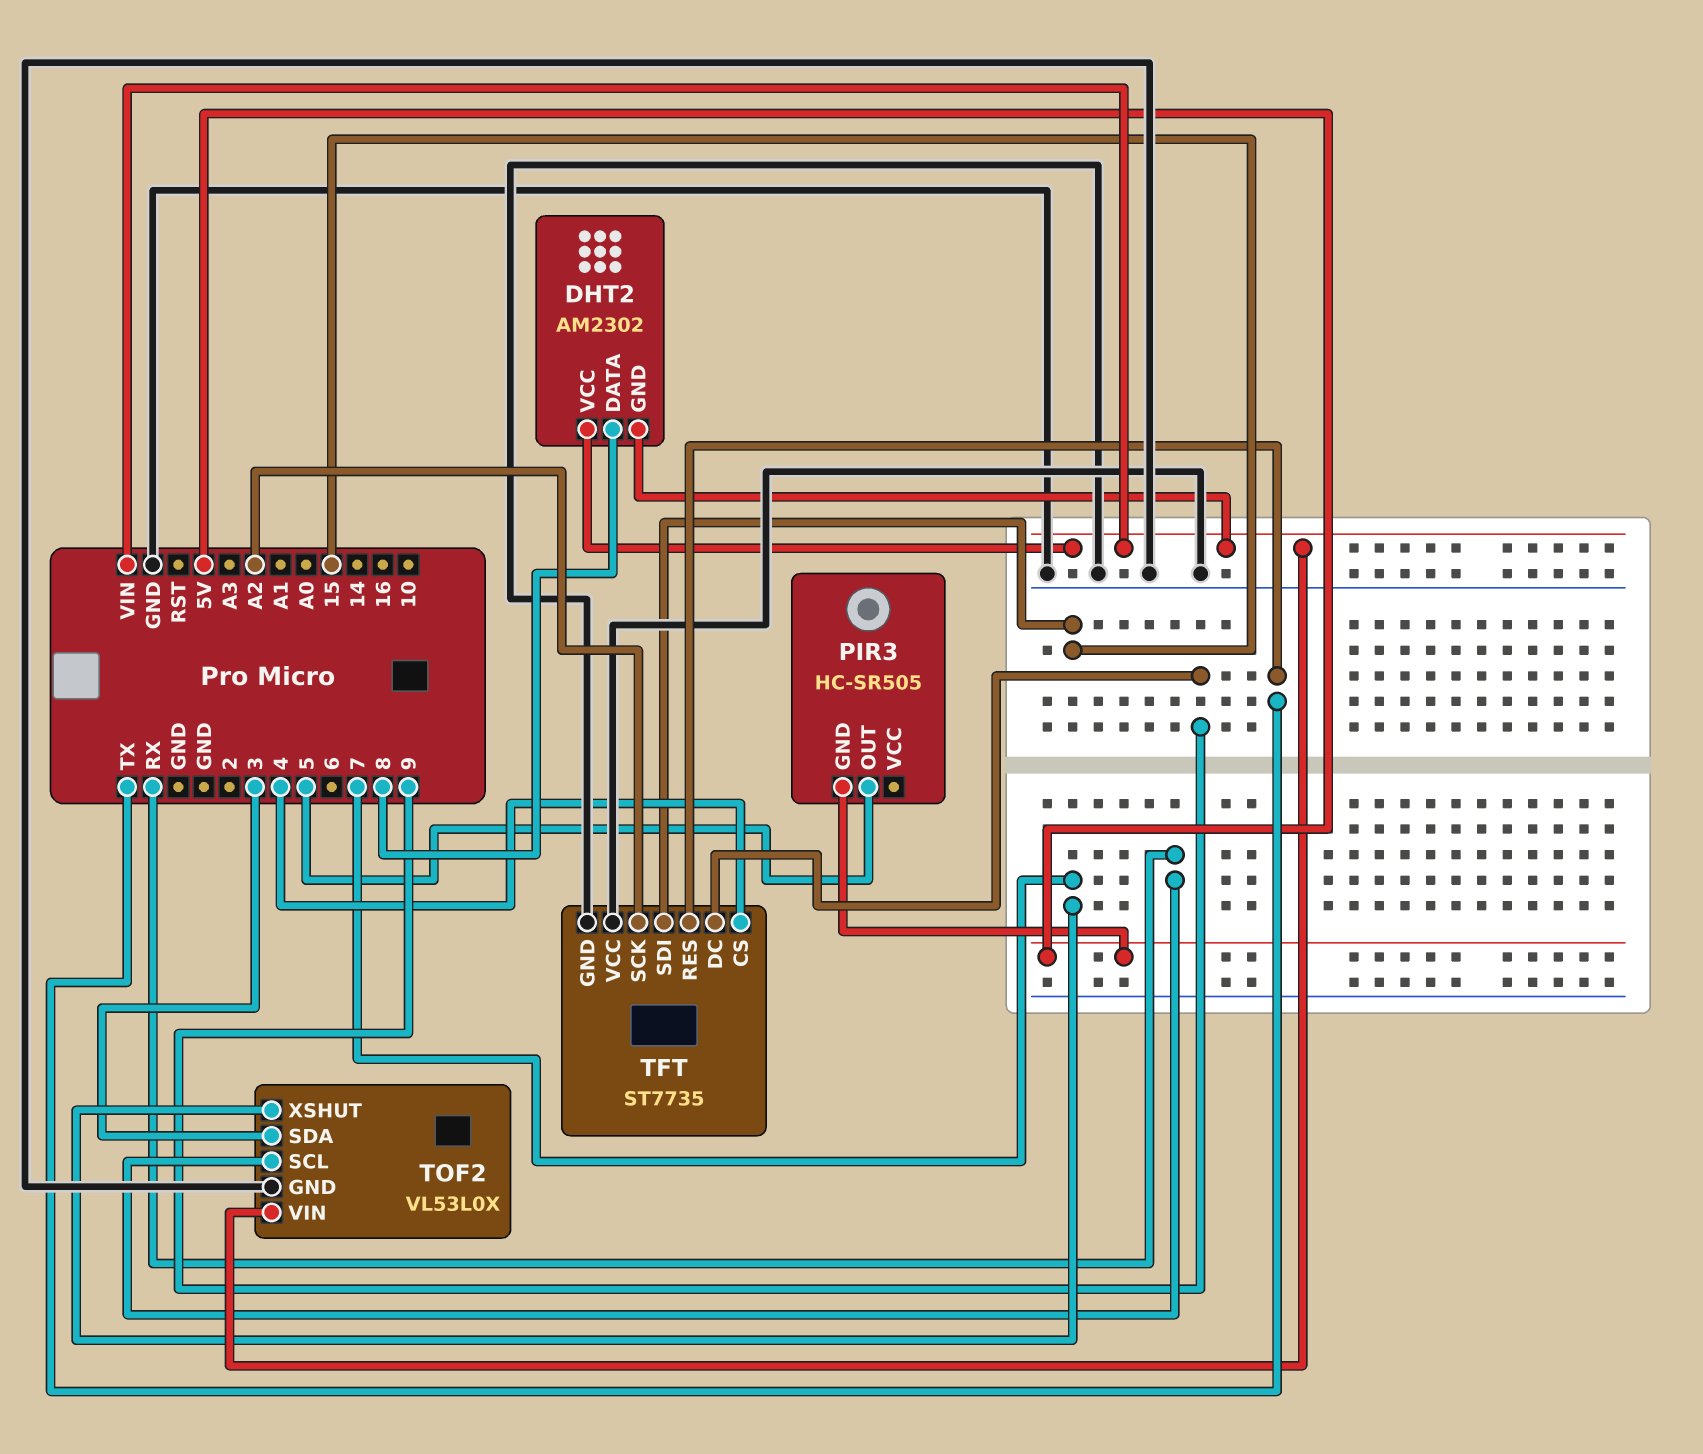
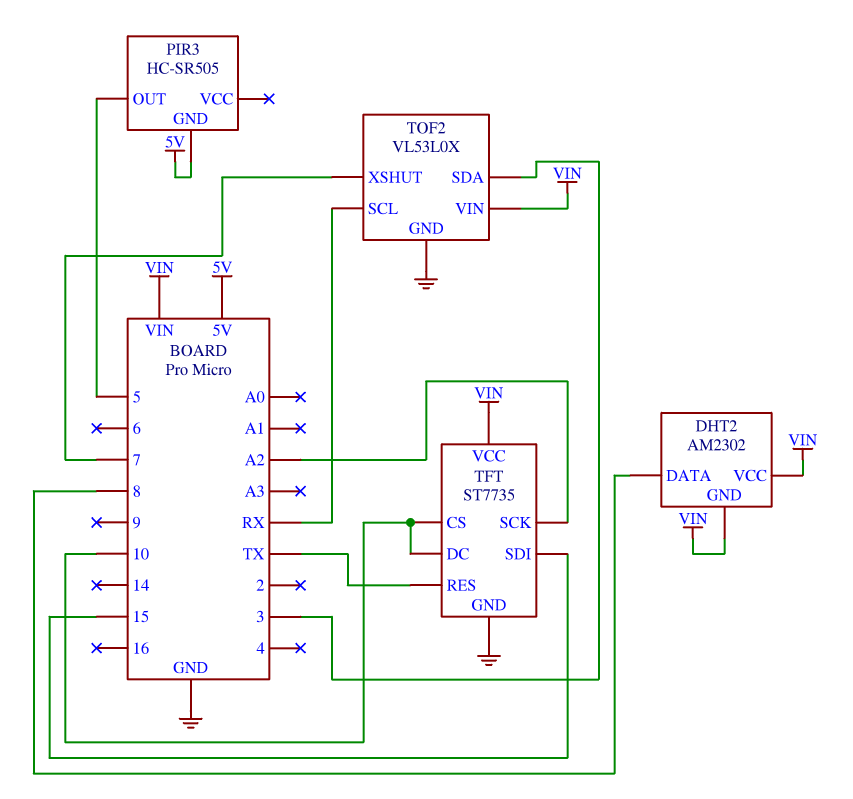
TFT pin CS: 4 -> 10
TFT pin DC: 9 -> 10
TFT pin VCC: GND -> VIN

